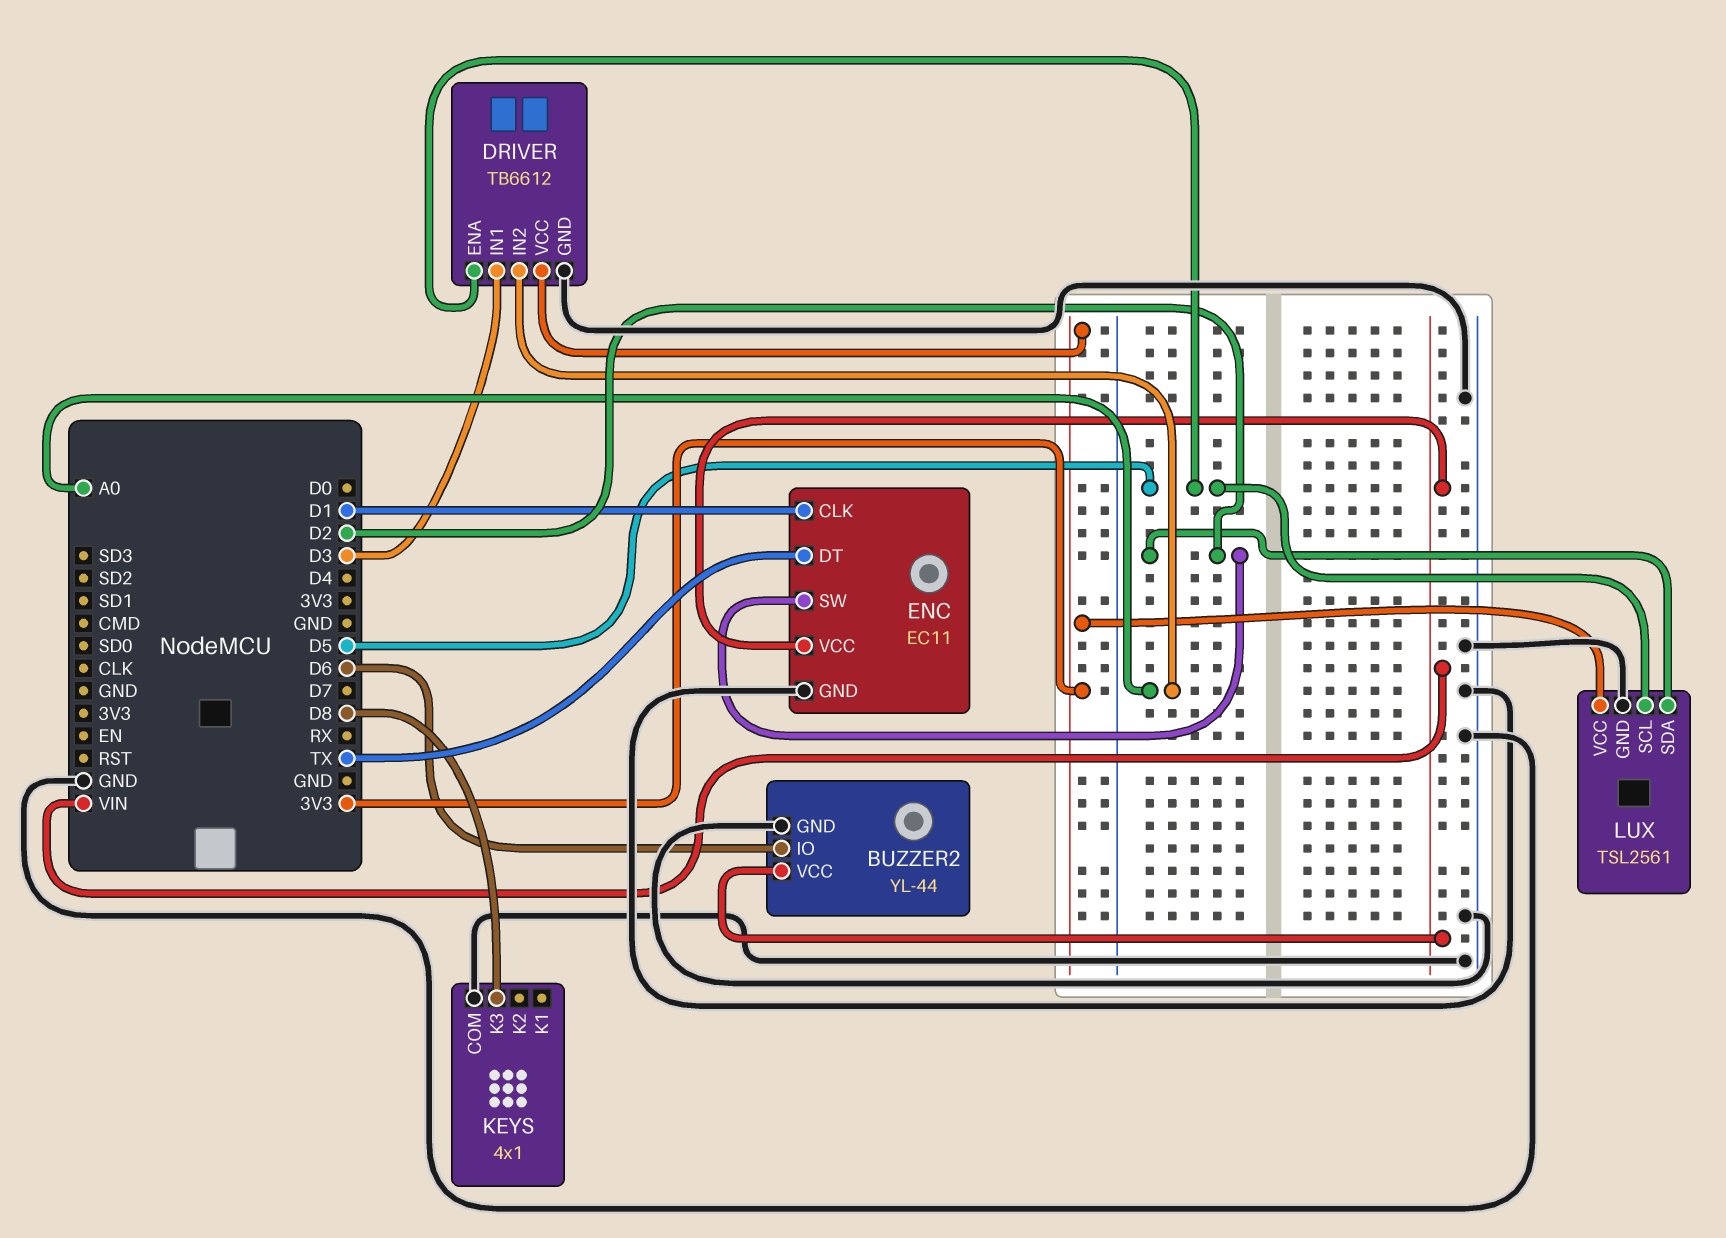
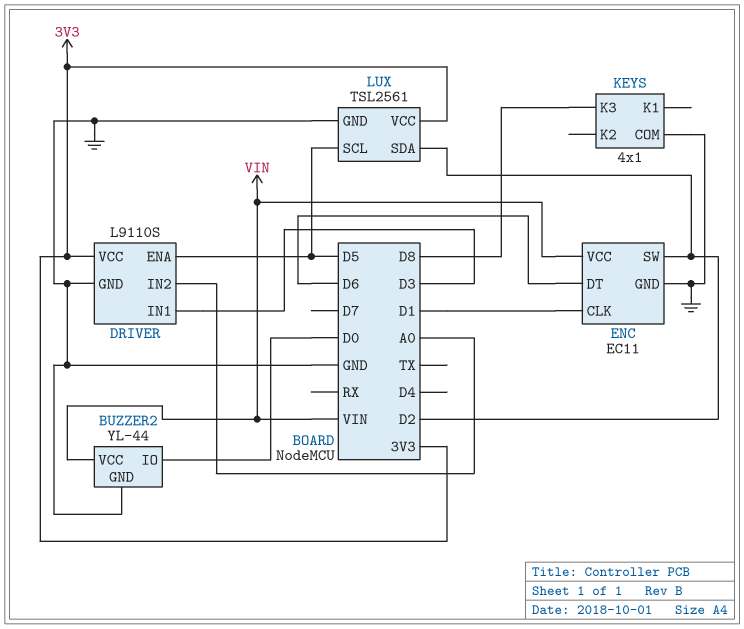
BUZZER2 pin IO: D6 -> D0
DRIVER: TB6612 -> L9110S
ENC pin DT: TX -> D6

